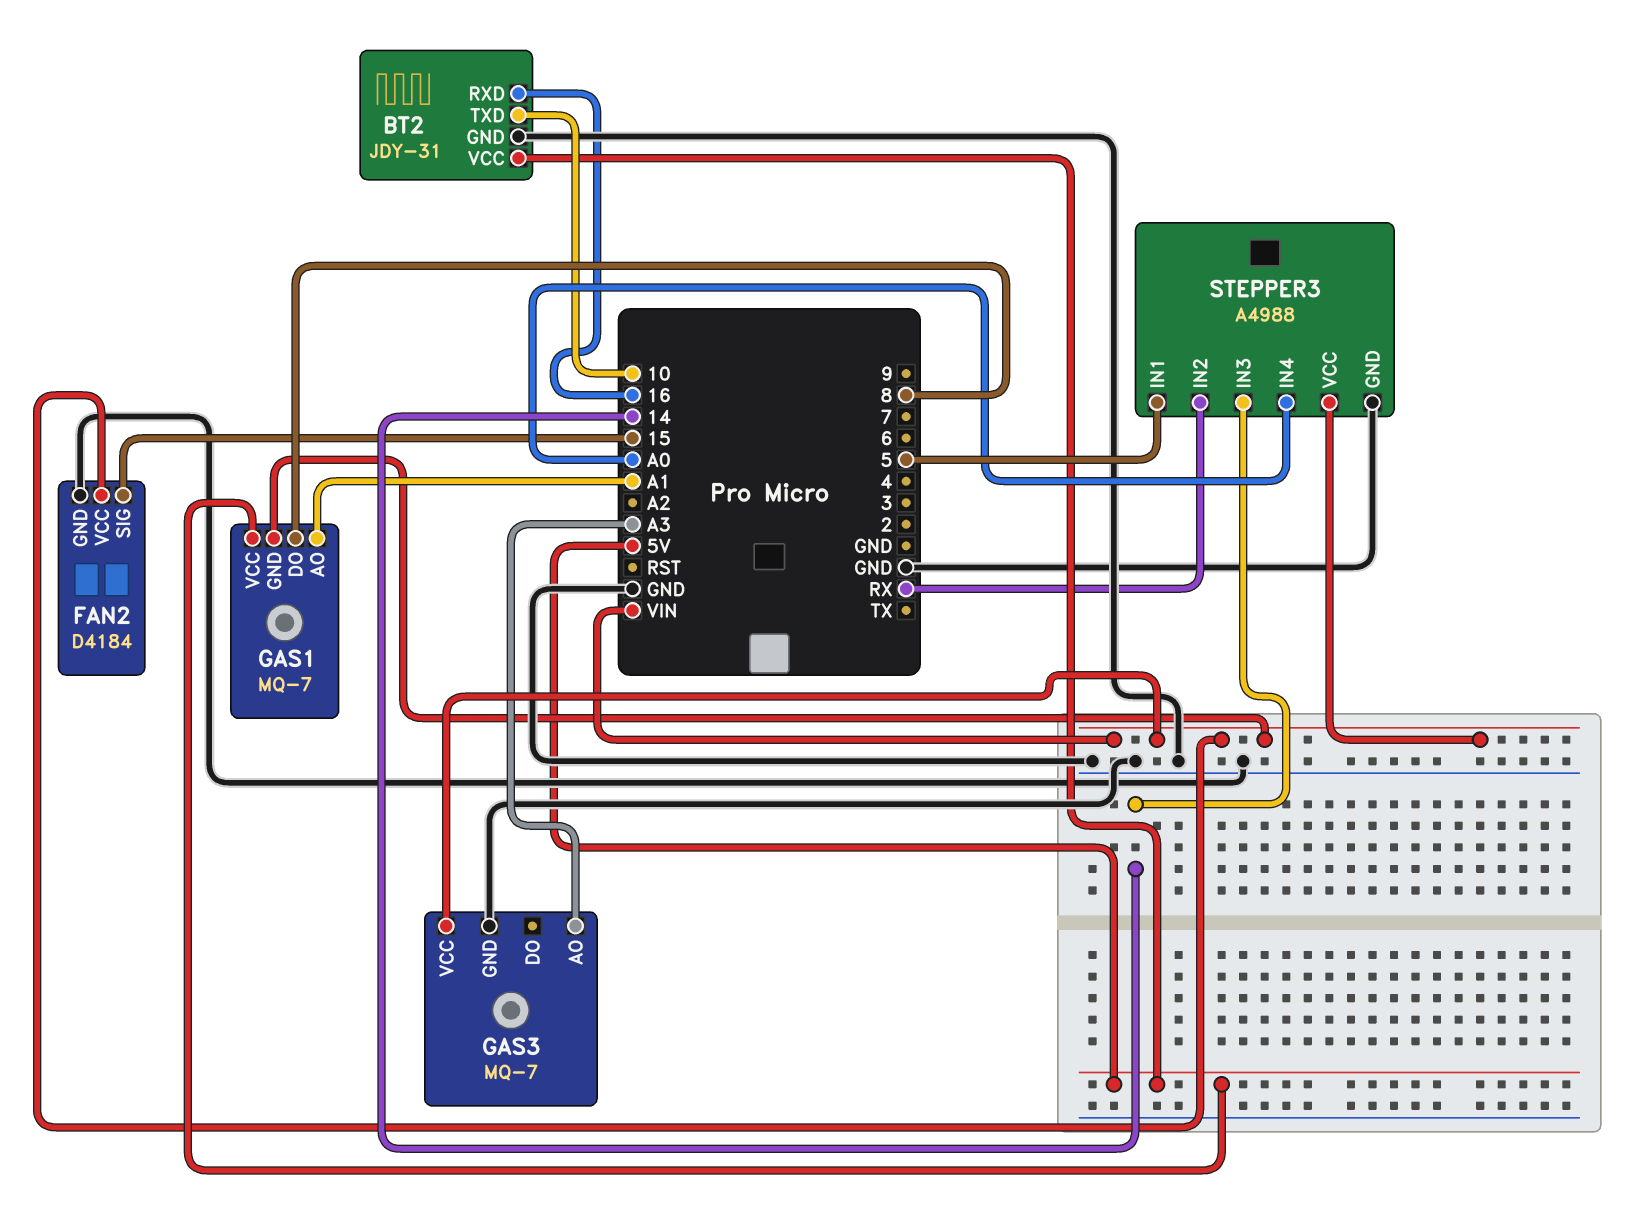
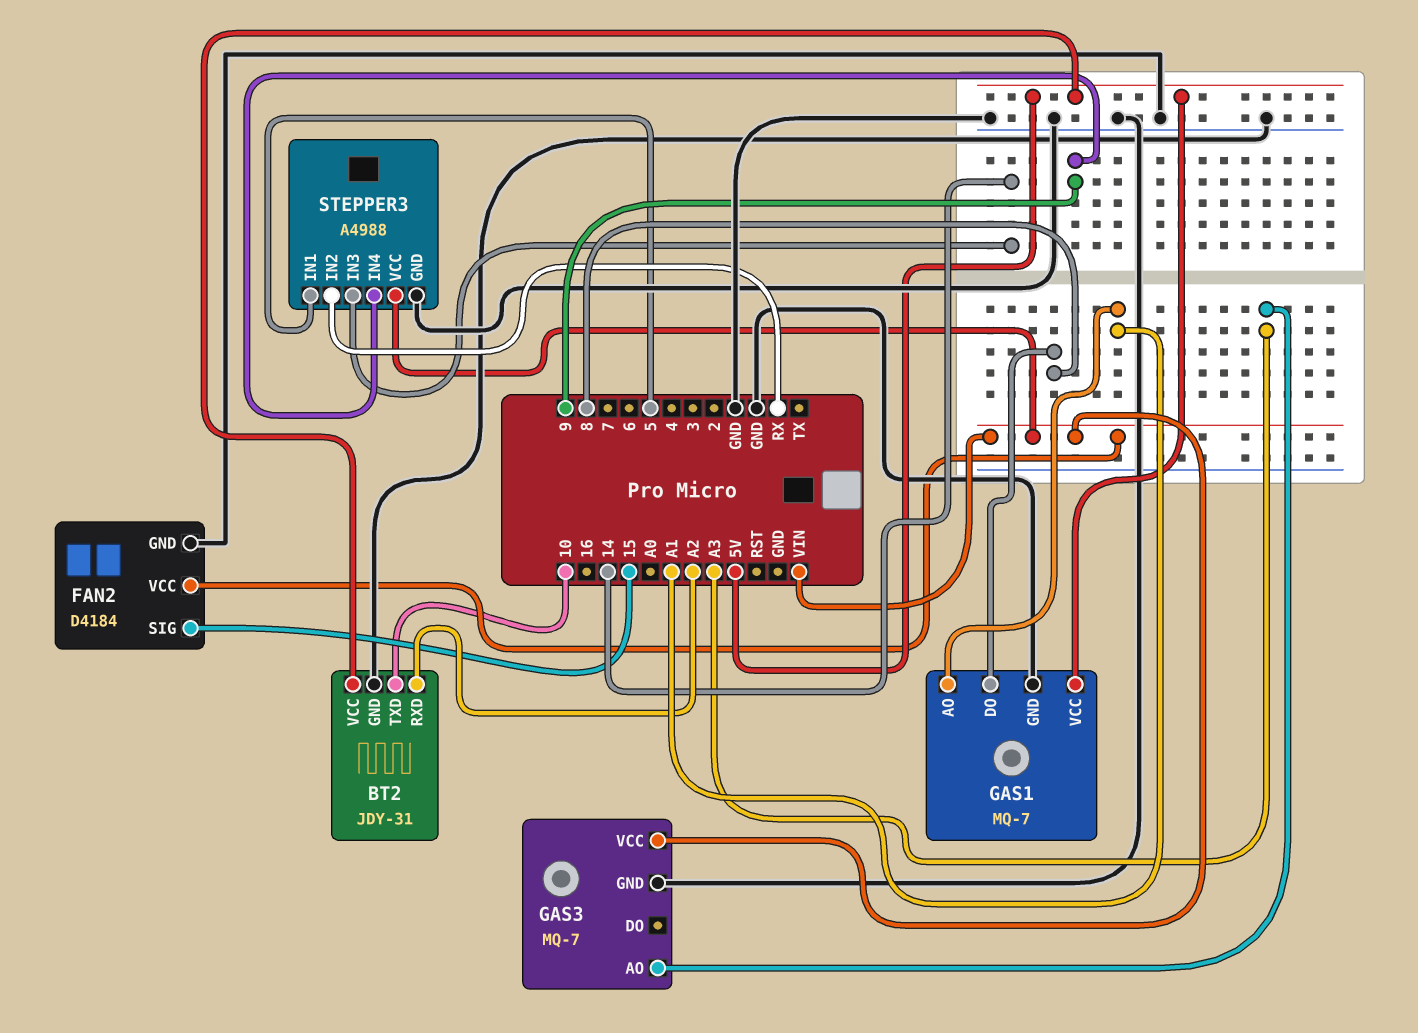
BT2 pin RXD: 16 -> A2
GAS1 pin GND: VIN -> GND
STEPPER3 pin IN4: A0 -> 9

